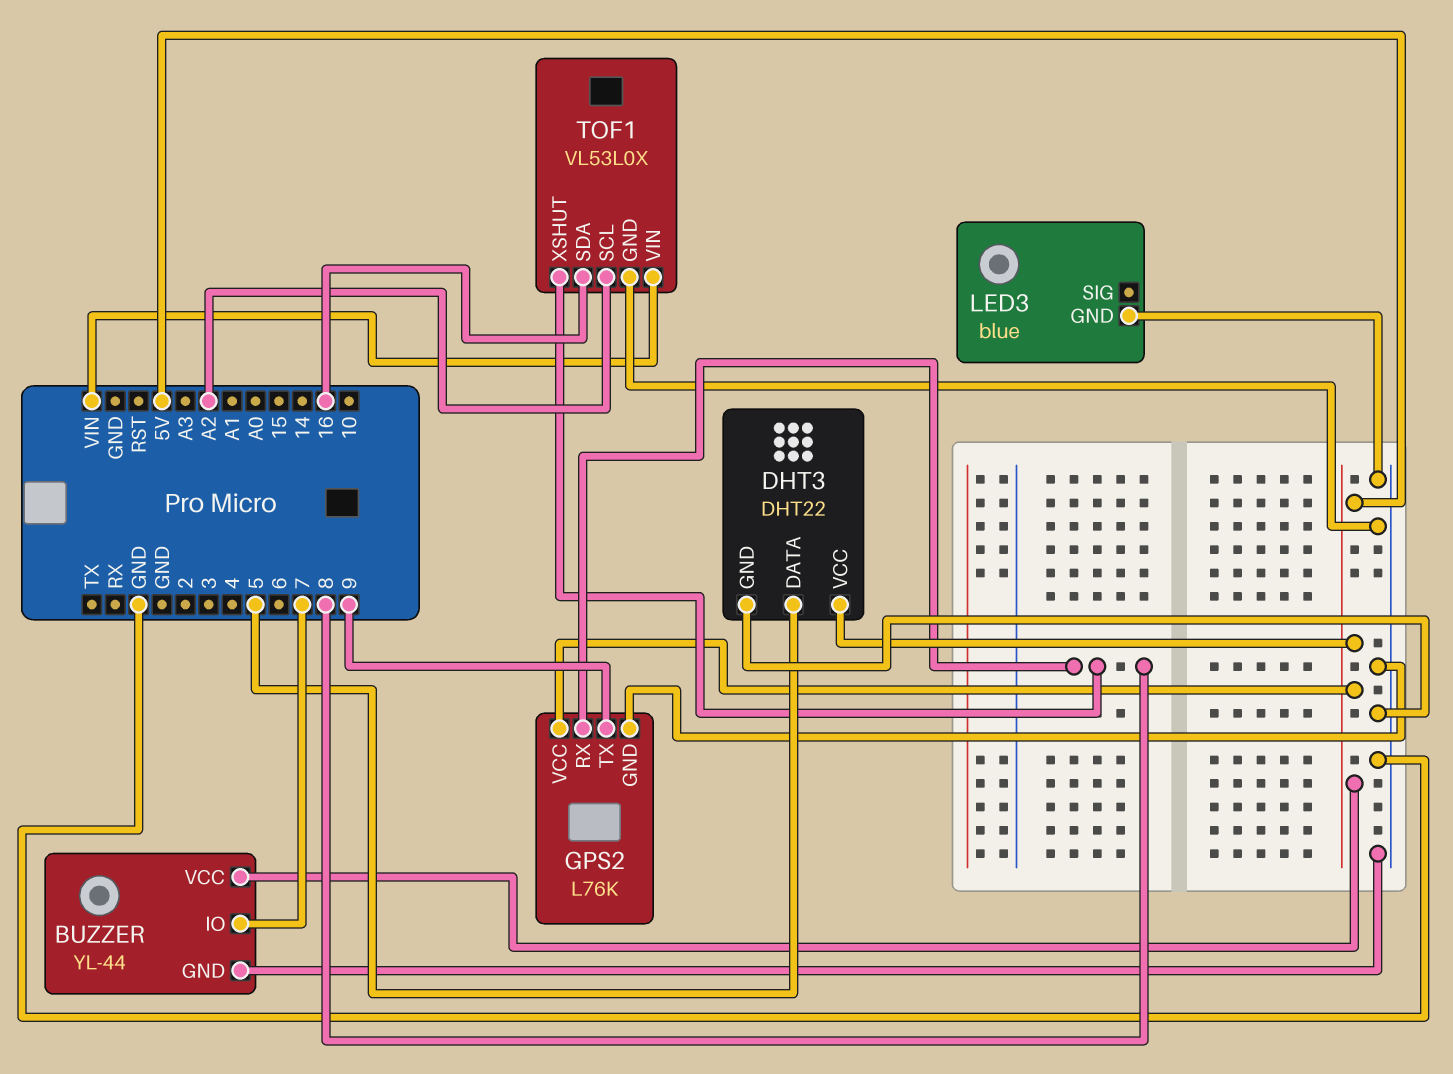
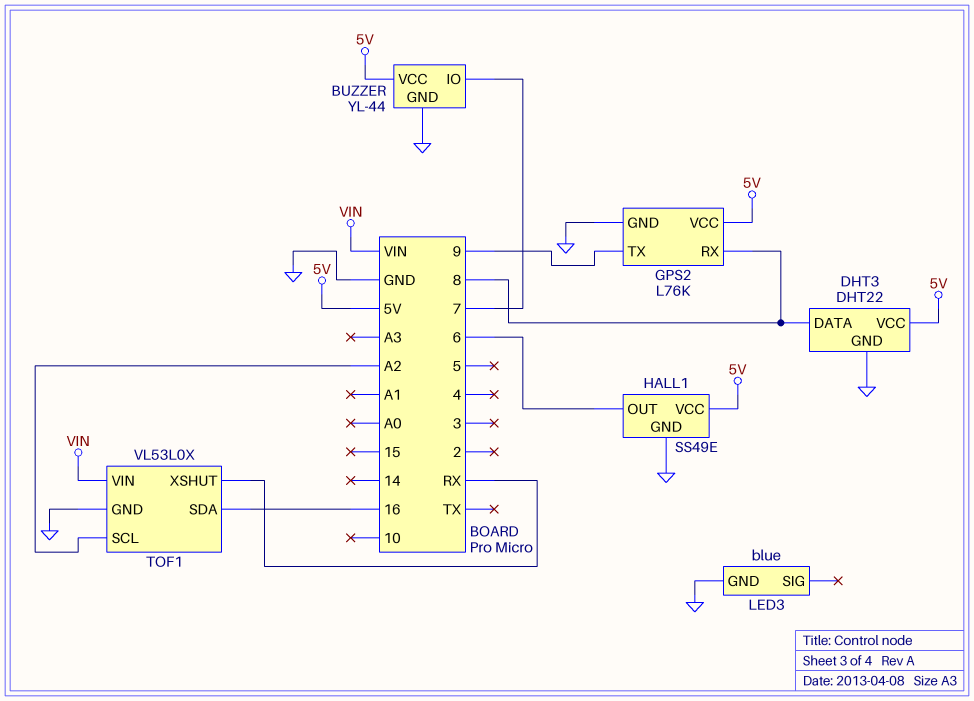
DHT3 pin DATA: 5 -> 8
HALL1: none -> SS49E
HALL1 pin GND: none -> GND
HALL1 pin OUT: none -> 6
HALL1 pin VCC: none -> 5V
TOF1 pin XSHUT: 8 -> RX

